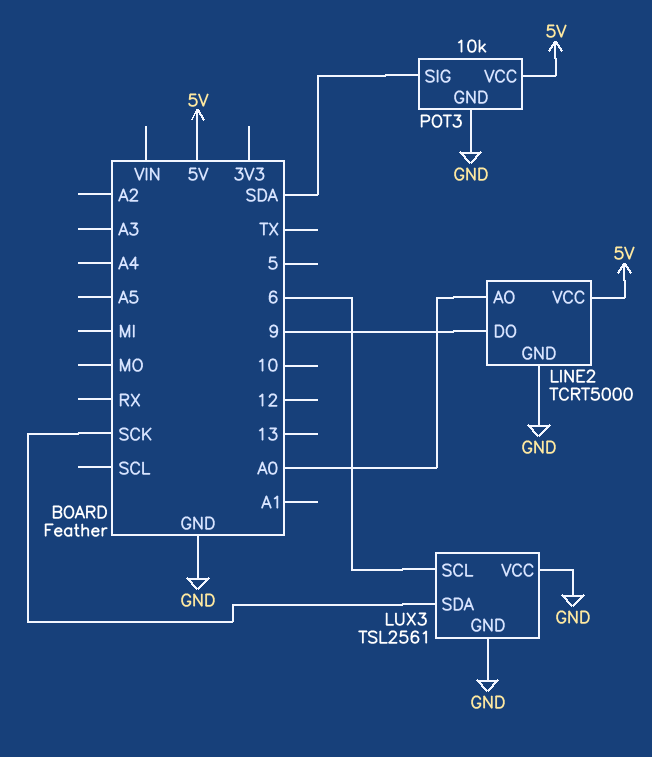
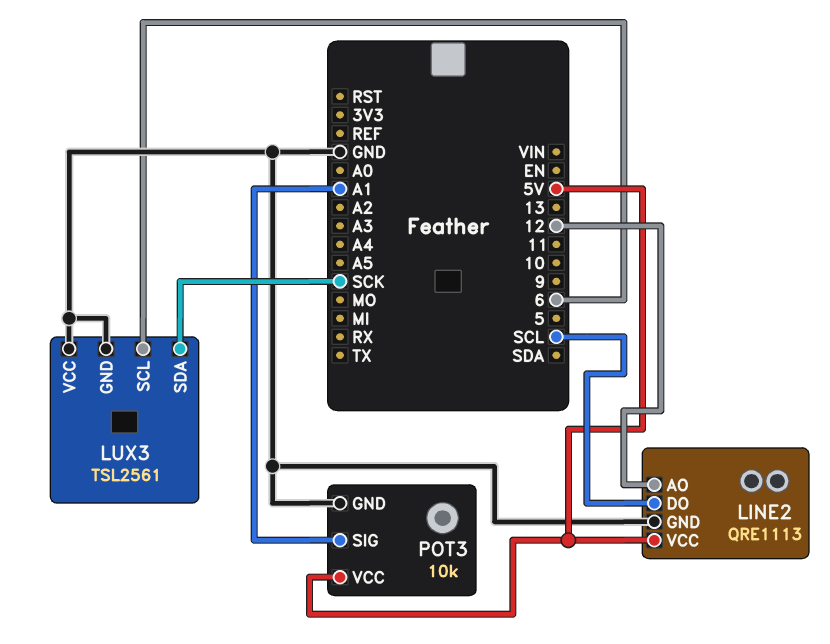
LINE2: TCRT5000 -> QRE1113
LINE2 pin AO: A0 -> 12
LINE2 pin DO: 9 -> SCL
POT3 pin SIG: SDA -> A1

